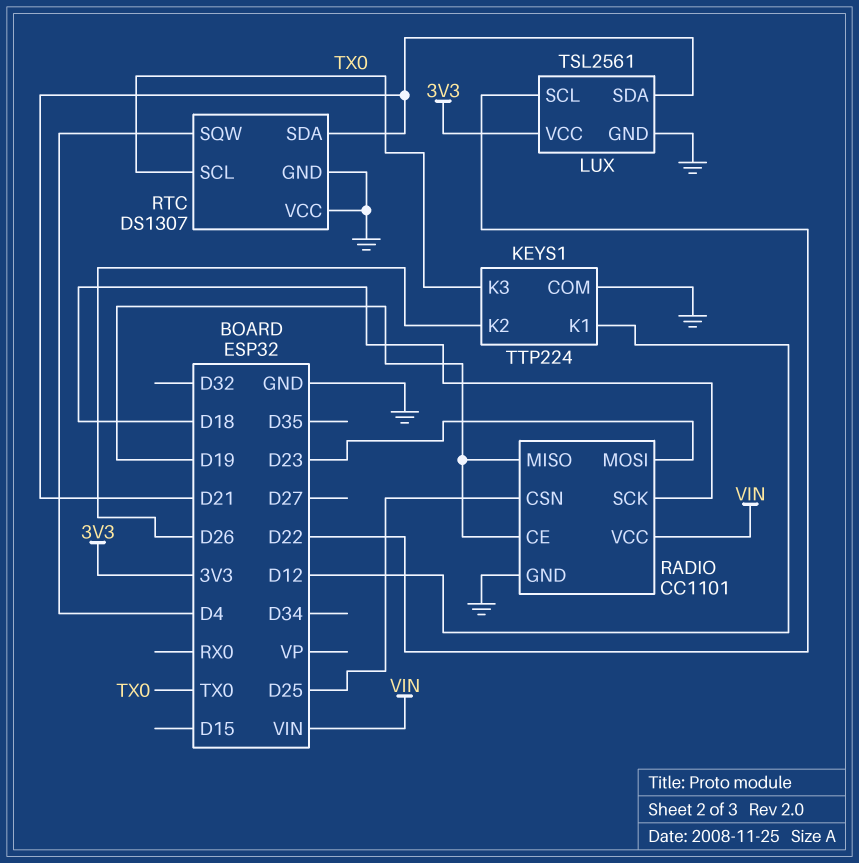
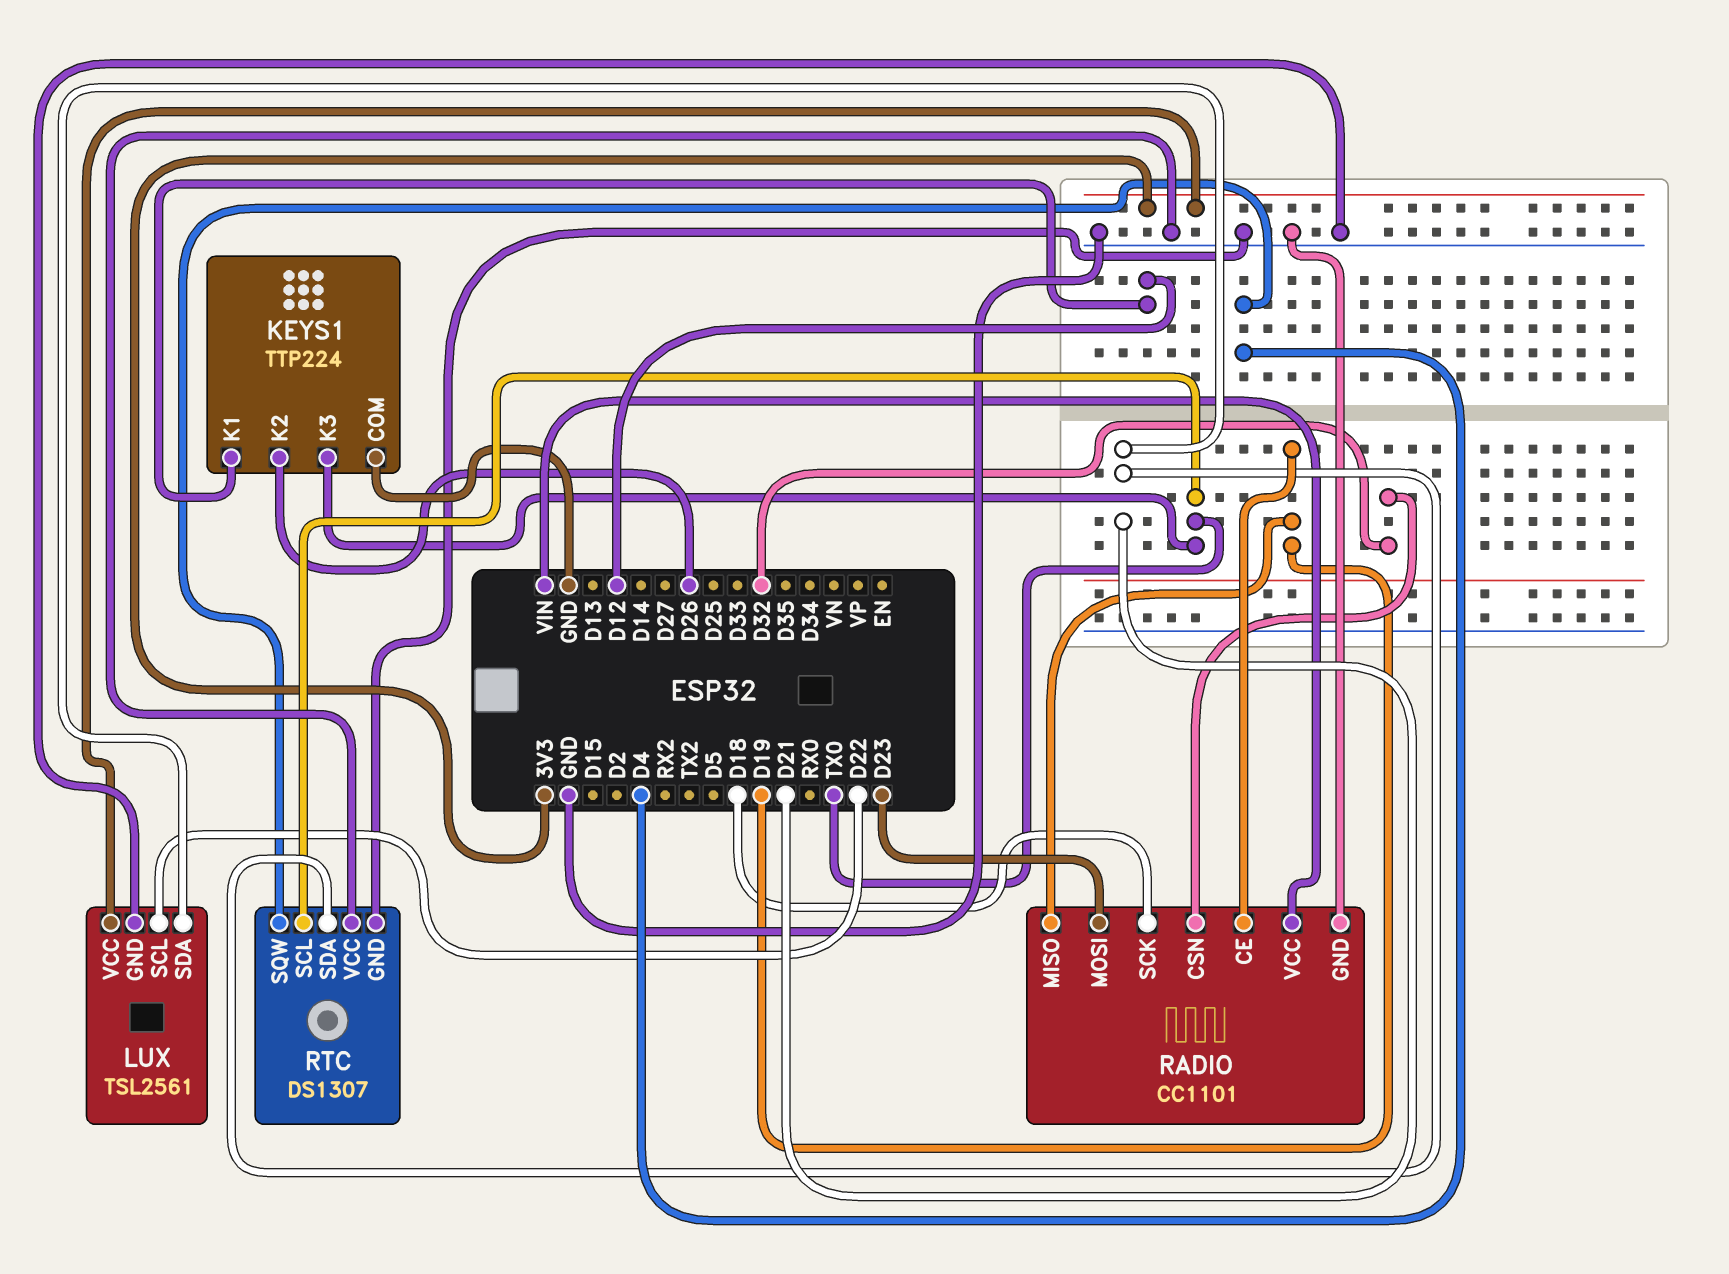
RADIO pin CSN: D25 -> D32

